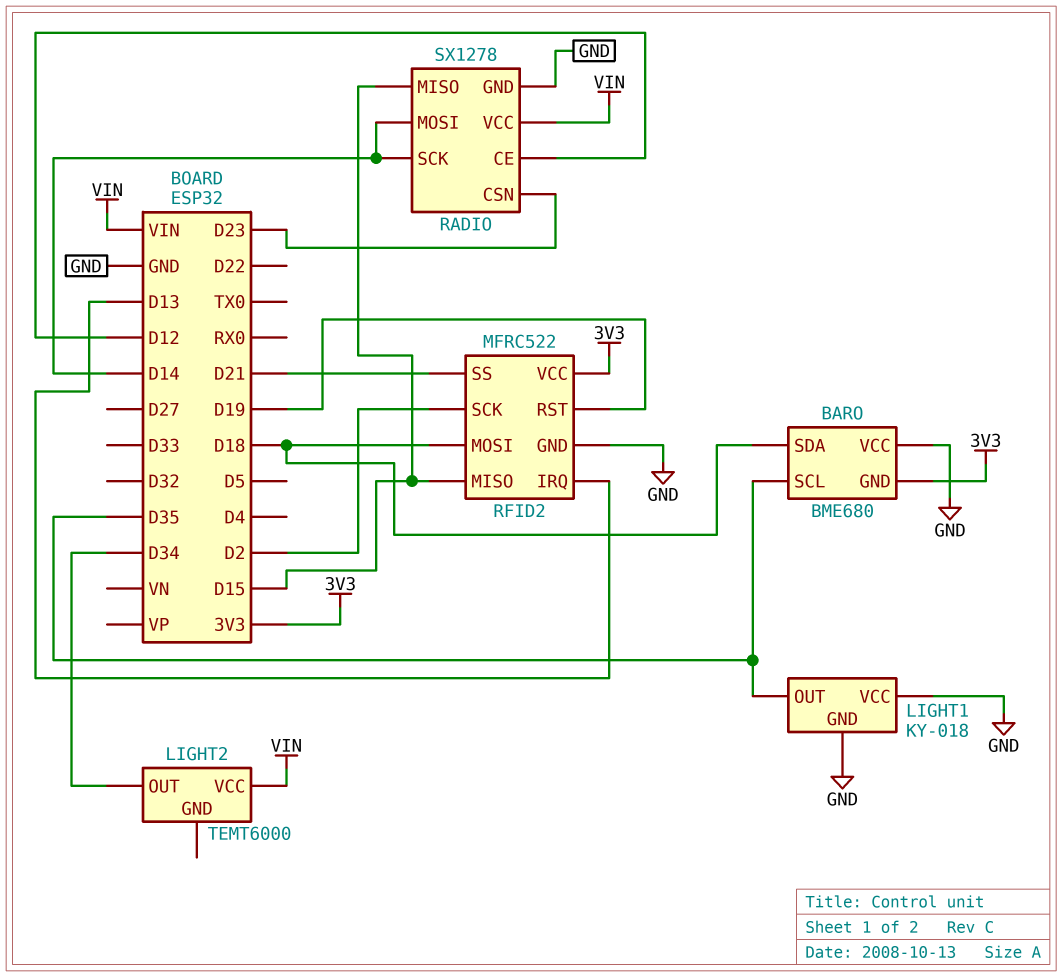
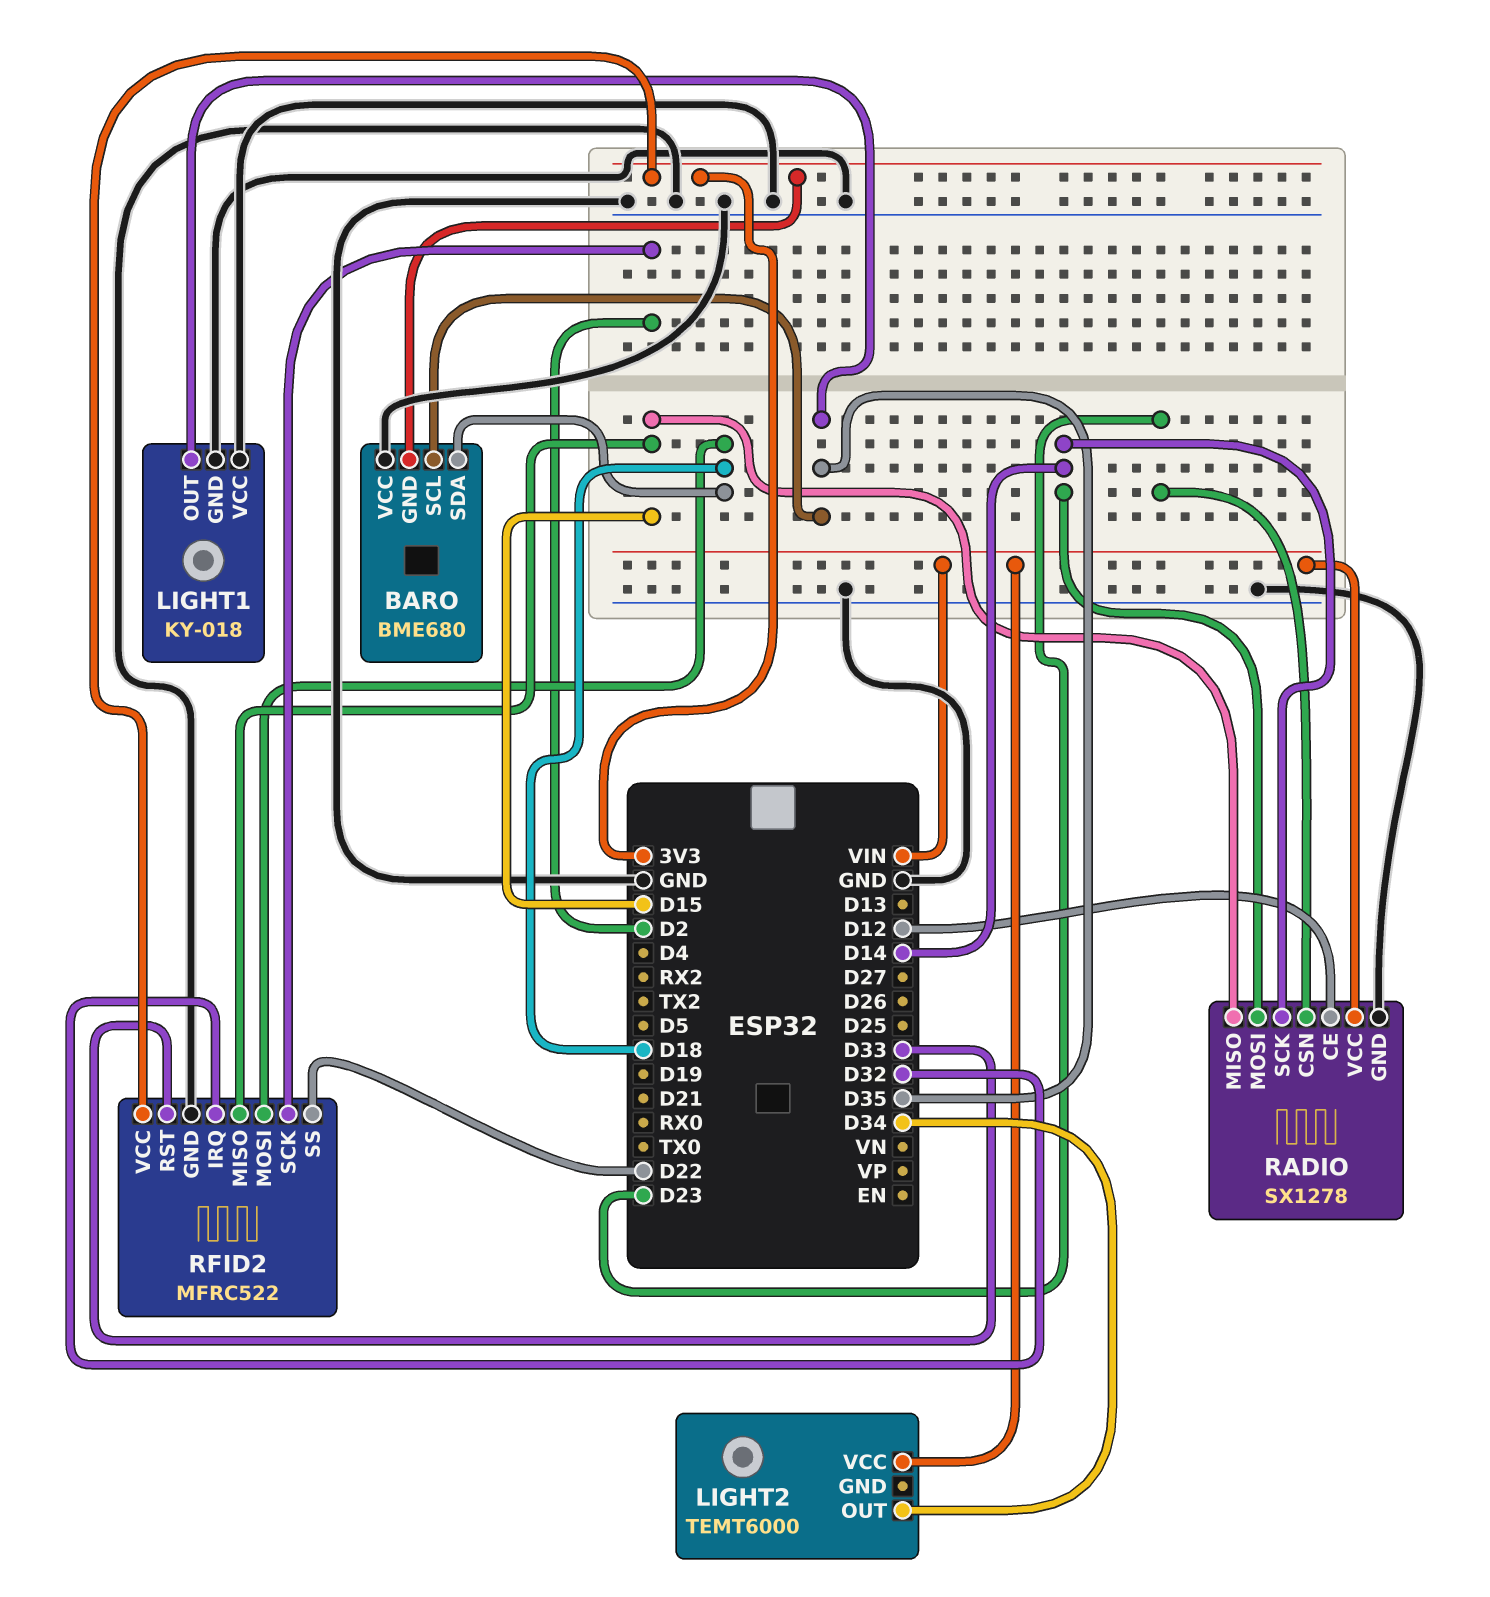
RFID2 pin IRQ: D13 -> D32
RFID2 pin RST: D19 -> D33
RFID2 pin SS: D21 -> D22

